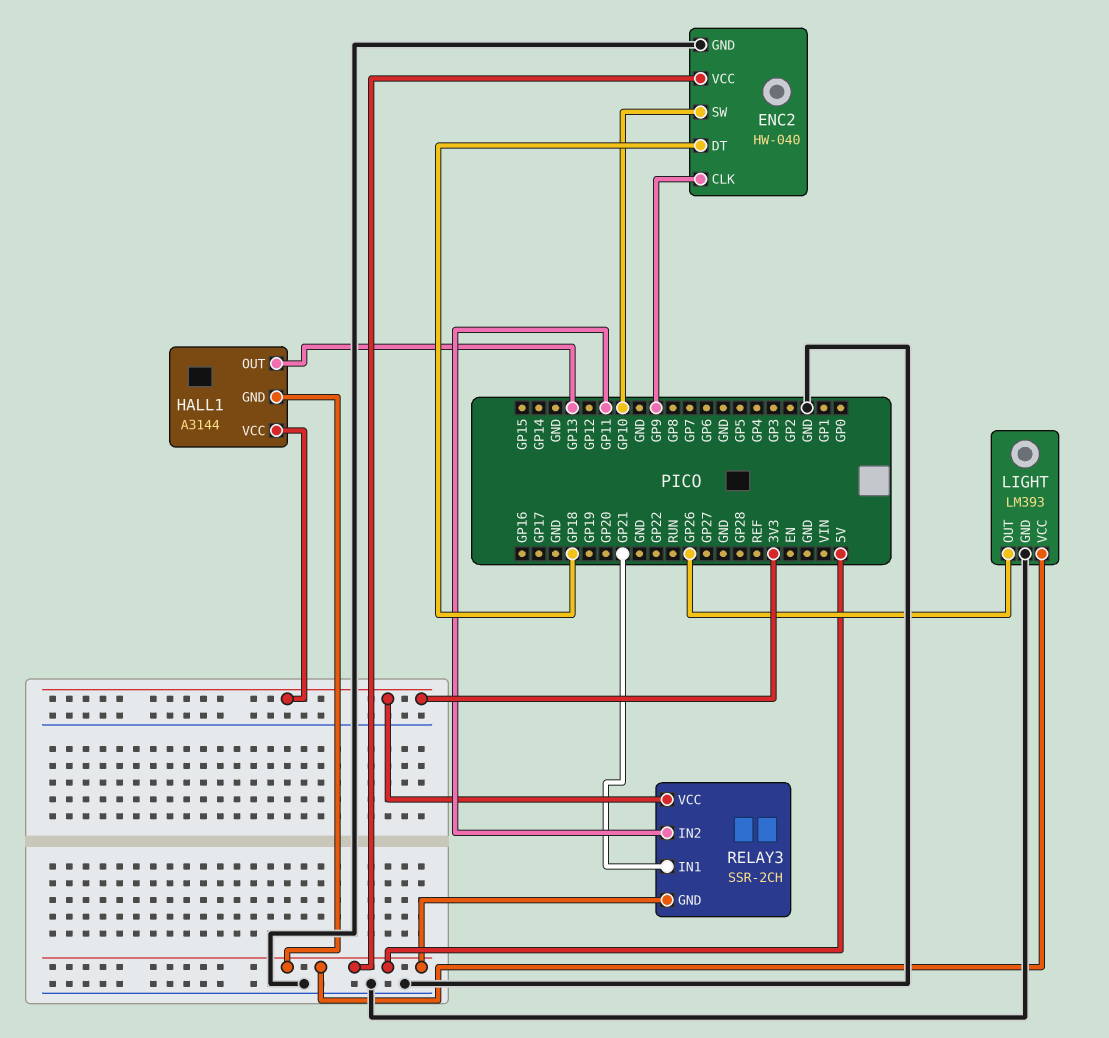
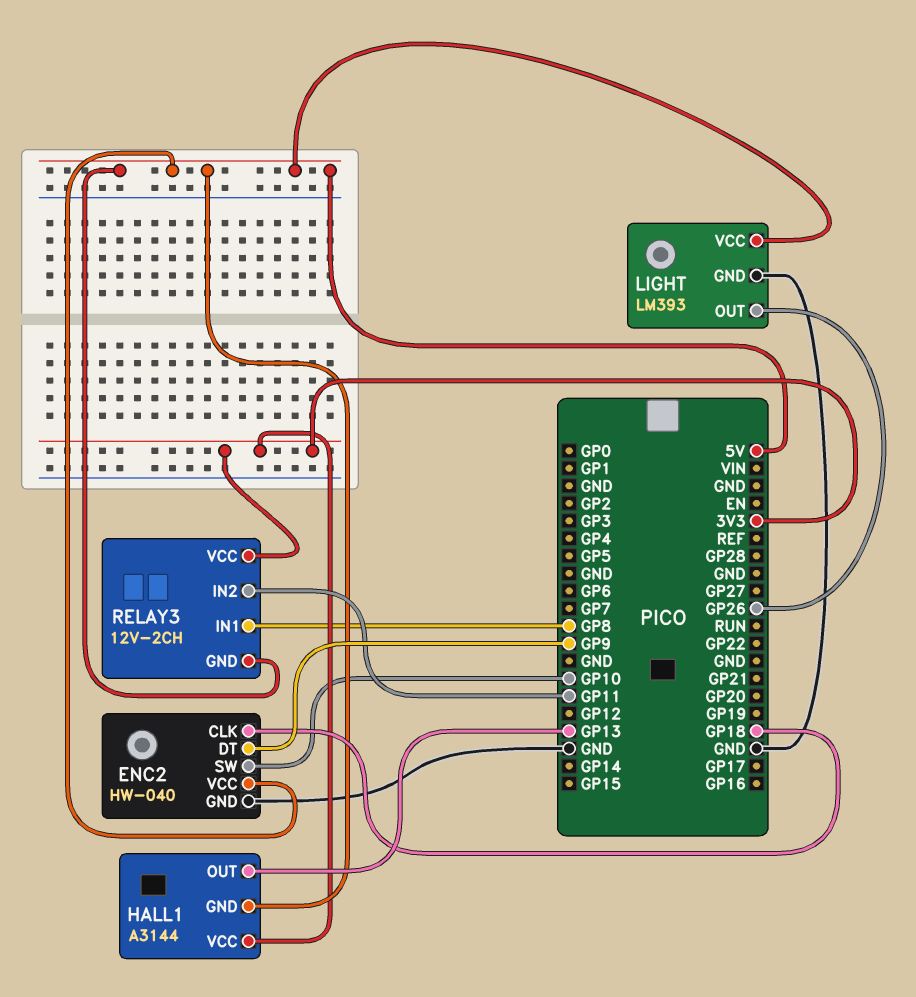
ENC2 pin CLK: GP9 -> GP18
ENC2 pin DT: GP18 -> GP9
RELAY3: SSR-2CH -> 12V-2CH
RELAY3 pin IN1: GP21 -> GP8

